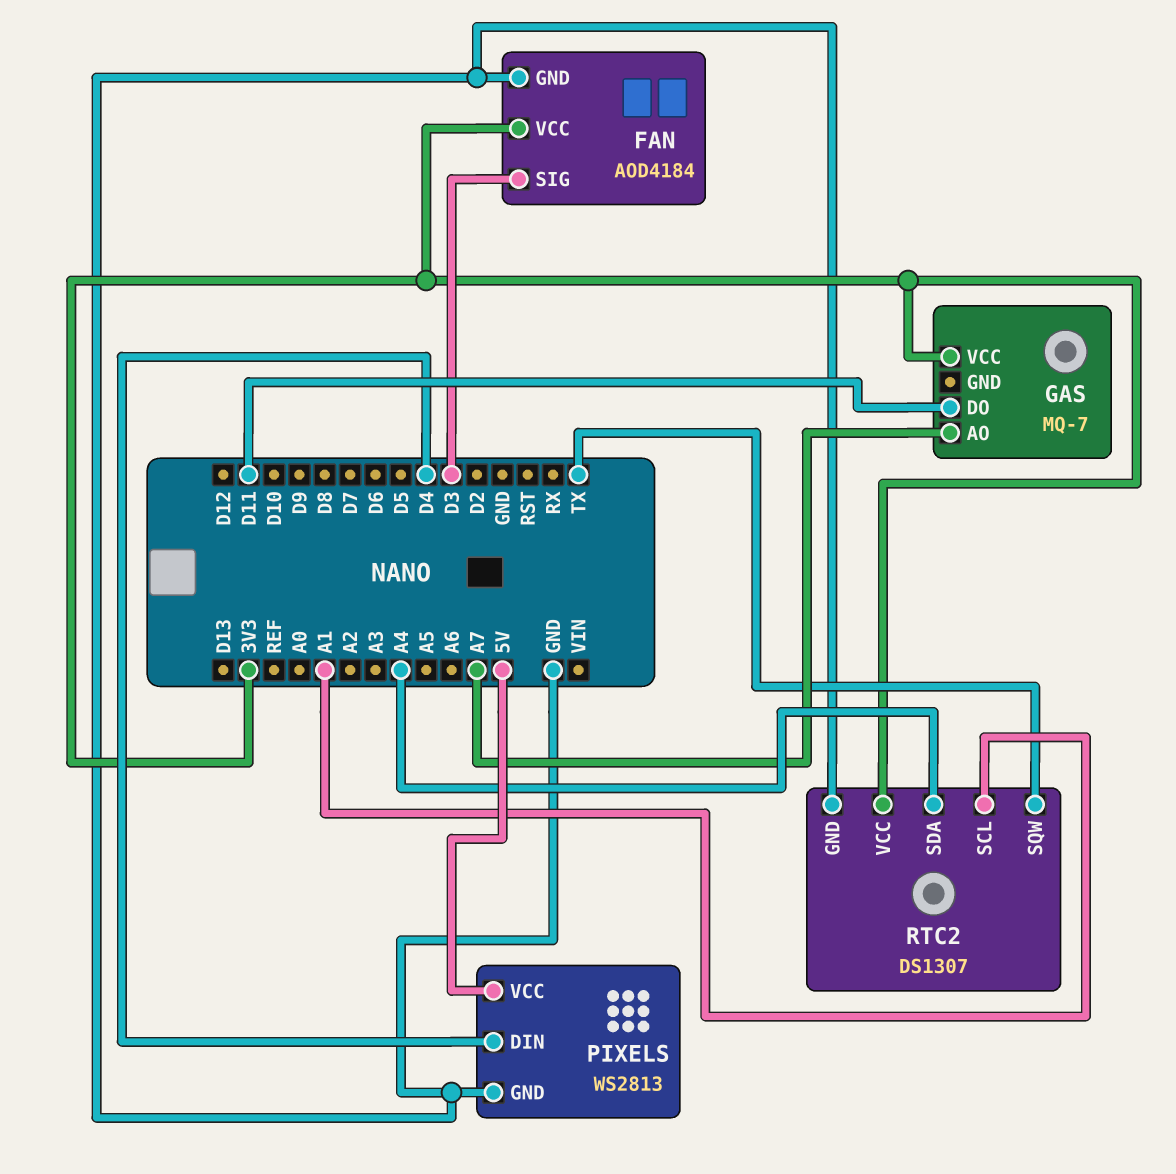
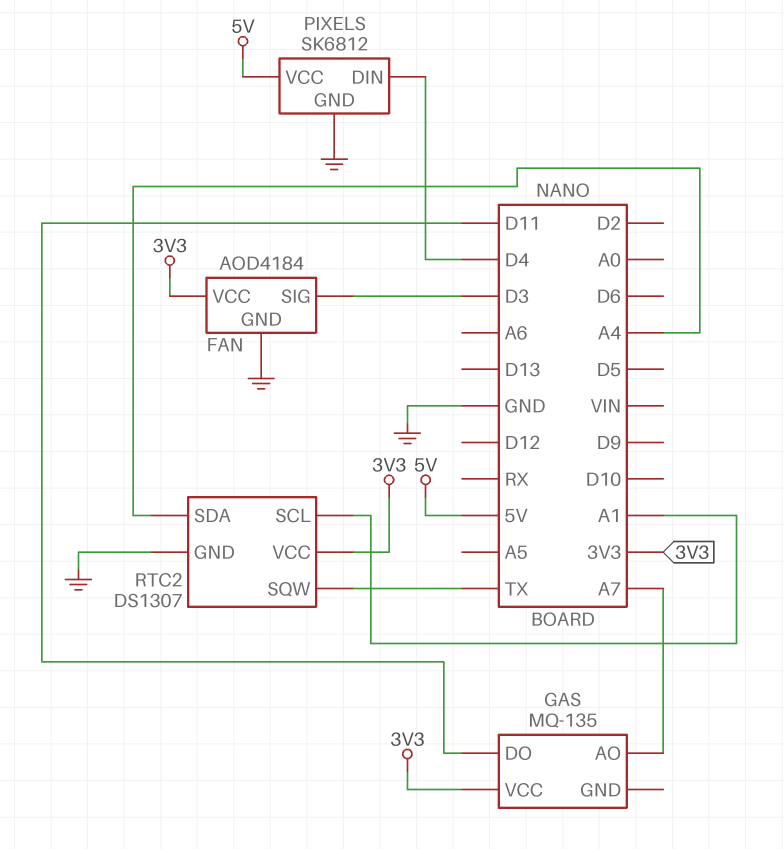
GAS: MQ-7 -> MQ-135
PIXELS: WS2813 -> SK6812

